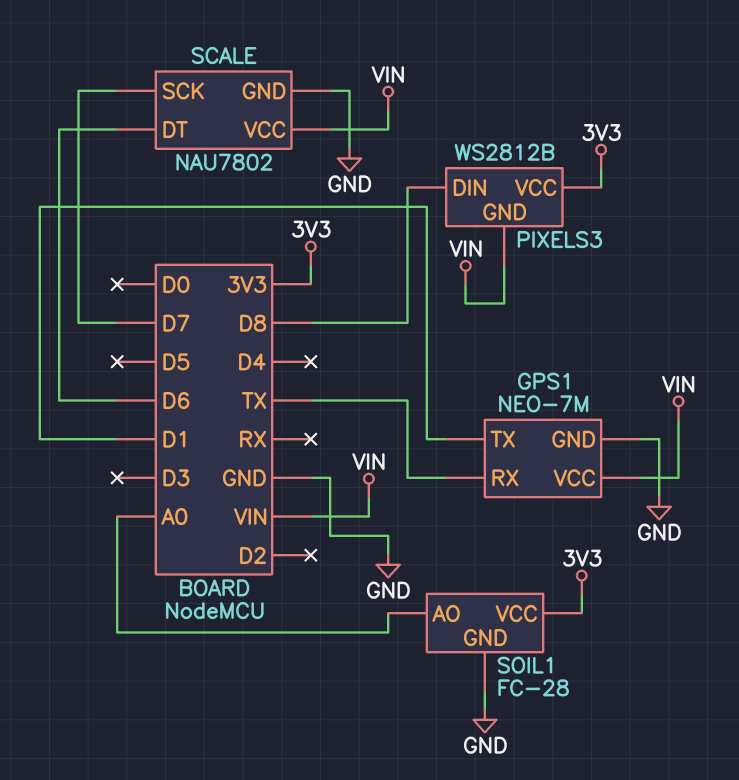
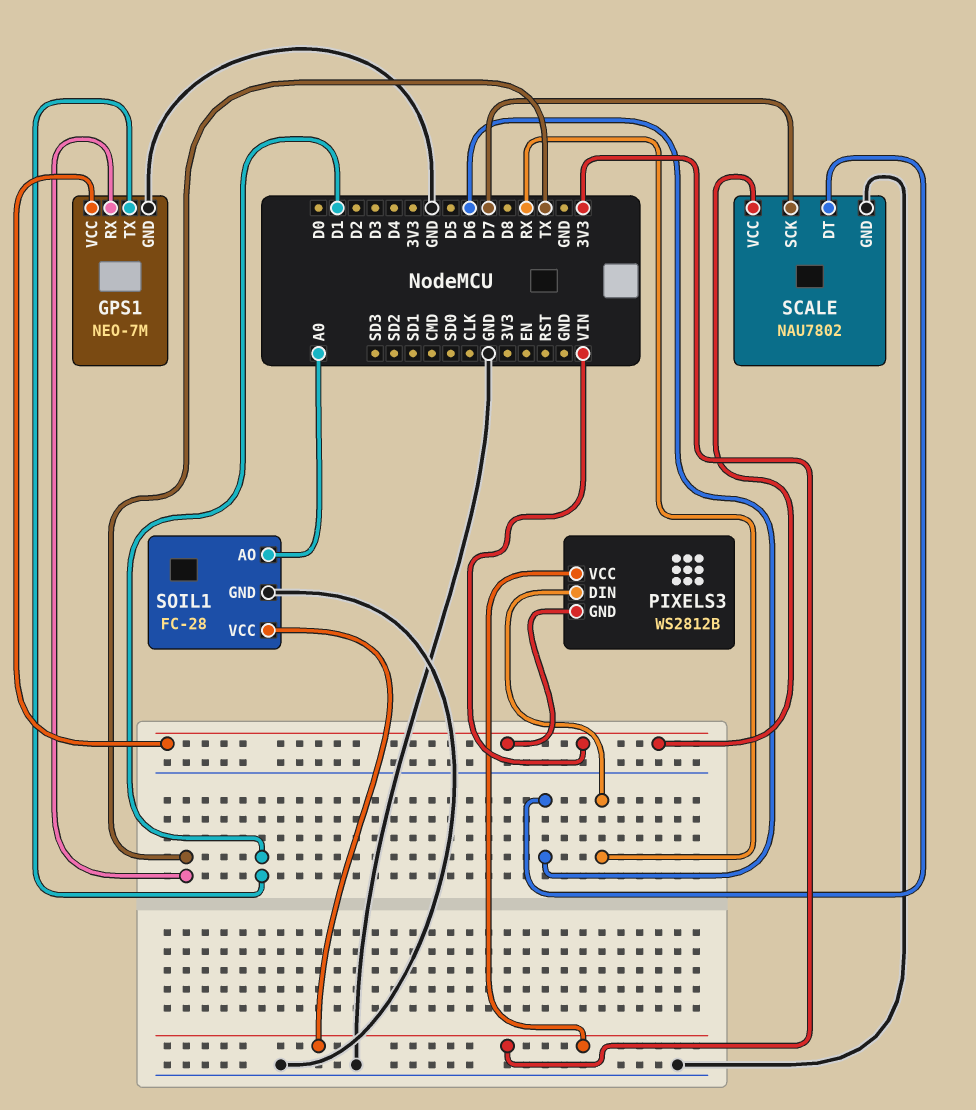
PIXELS3 pin DIN: D8 -> RX

